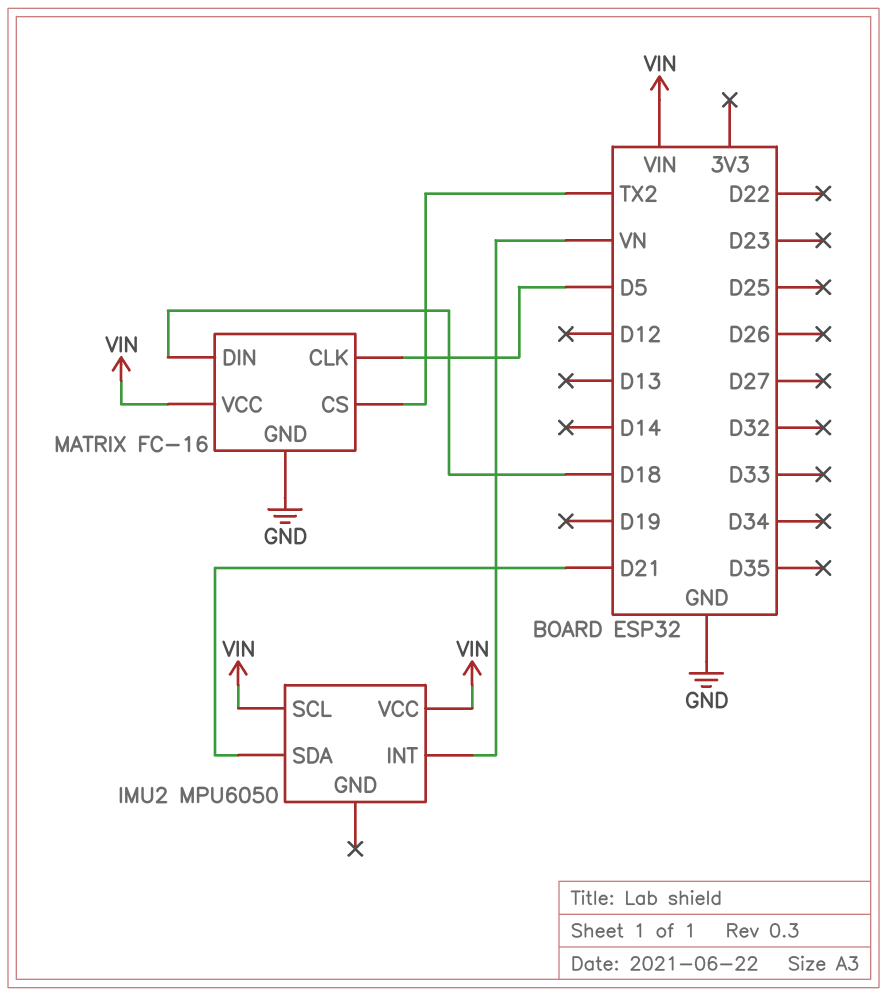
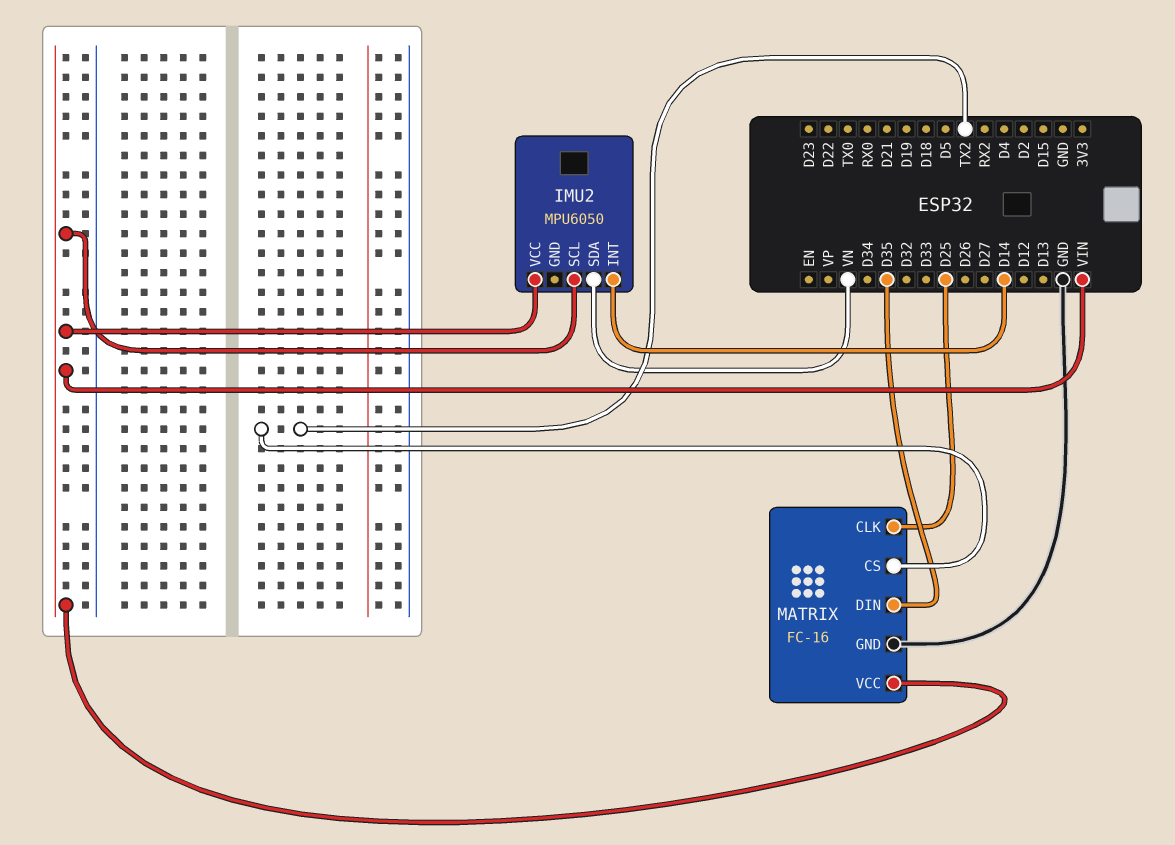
IMU2 pin INT: VN -> D14
IMU2 pin SDA: D21 -> VN
MATRIX pin CLK: D5 -> D25
MATRIX pin DIN: D18 -> D35

